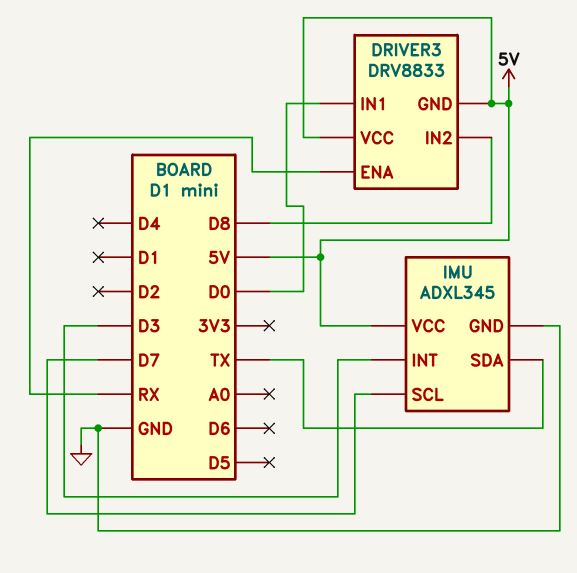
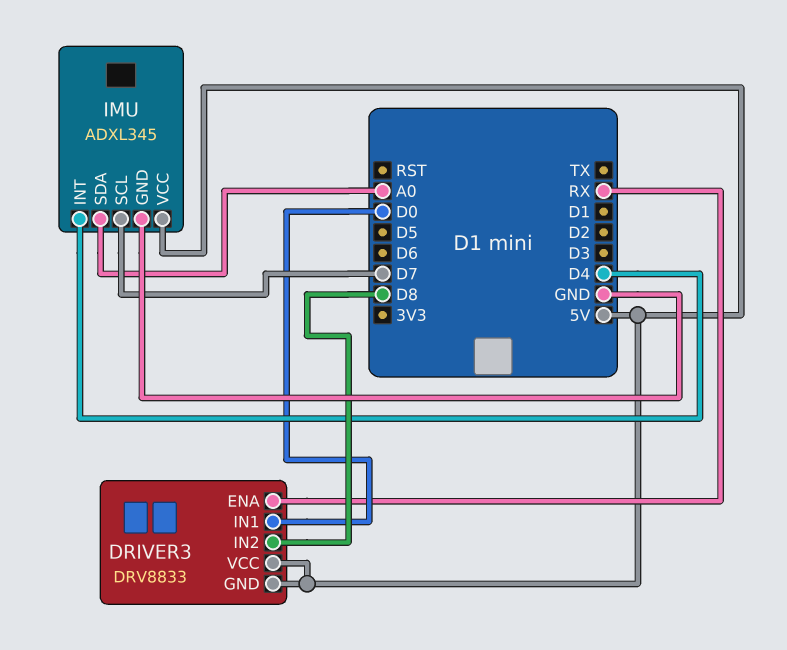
IMU pin INT: D3 -> D4
IMU pin SDA: TX -> A0

